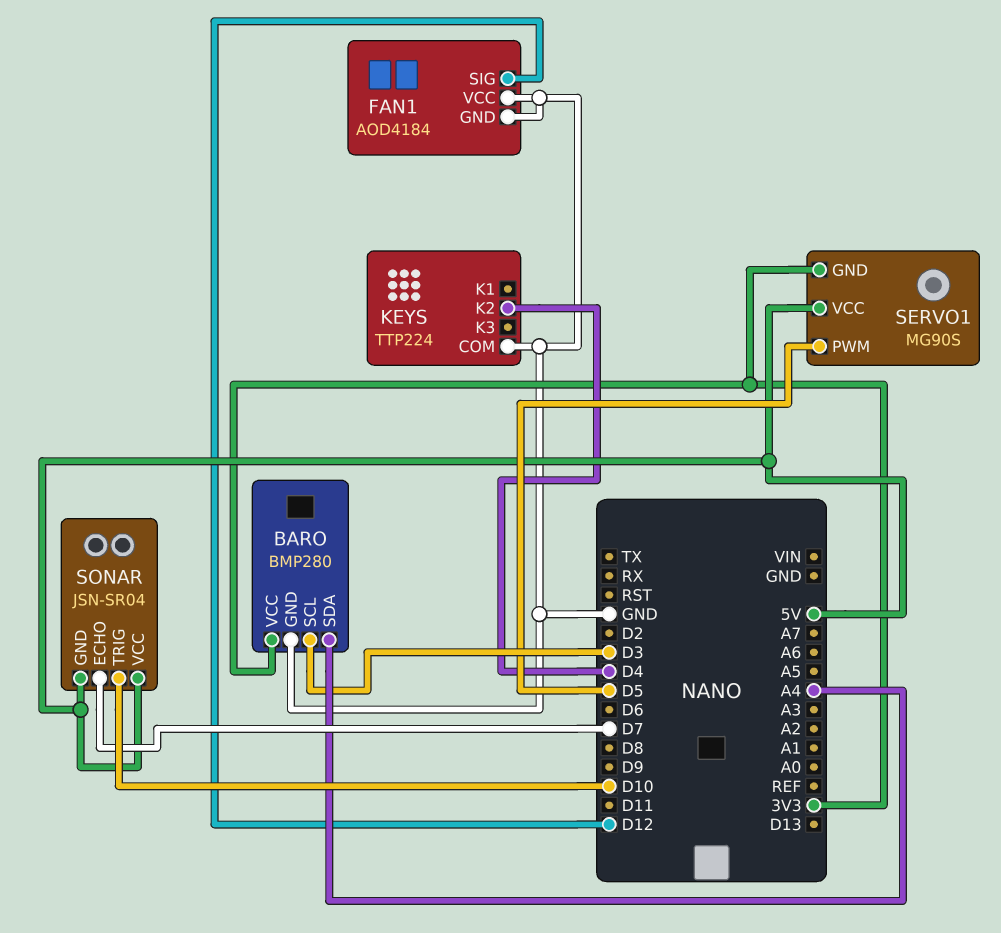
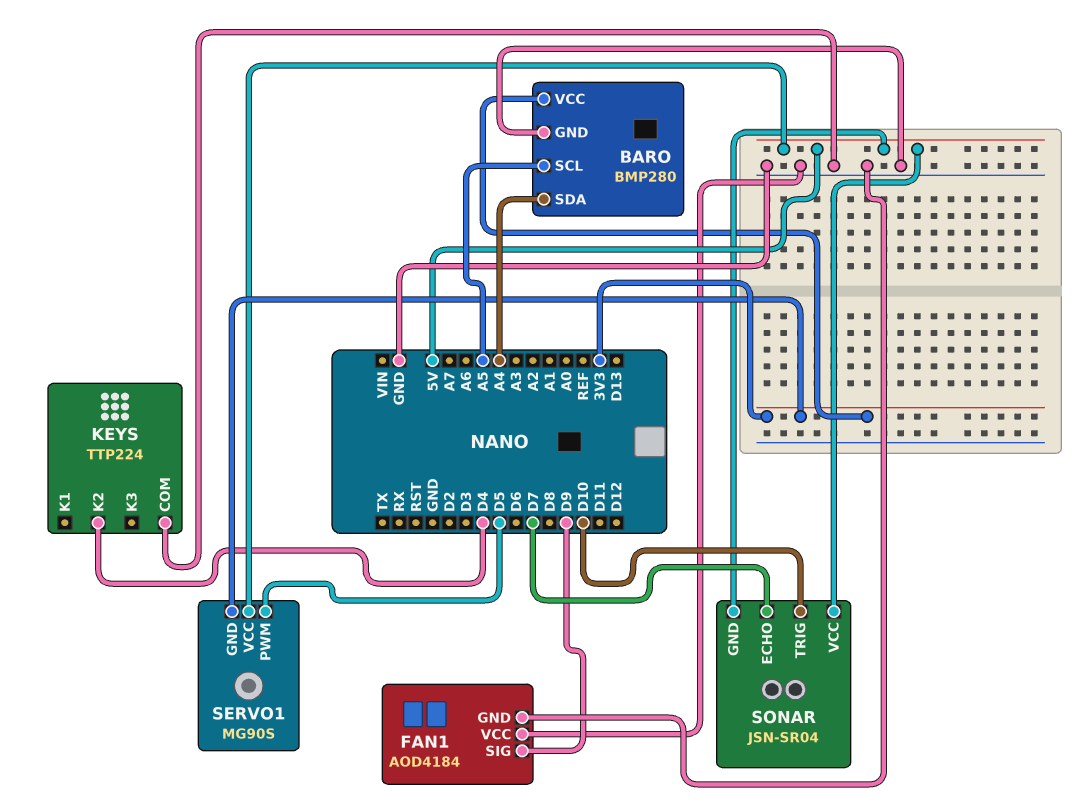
BARO pin SCL: D3 -> A5
FAN1 pin SIG: D12 -> D9

